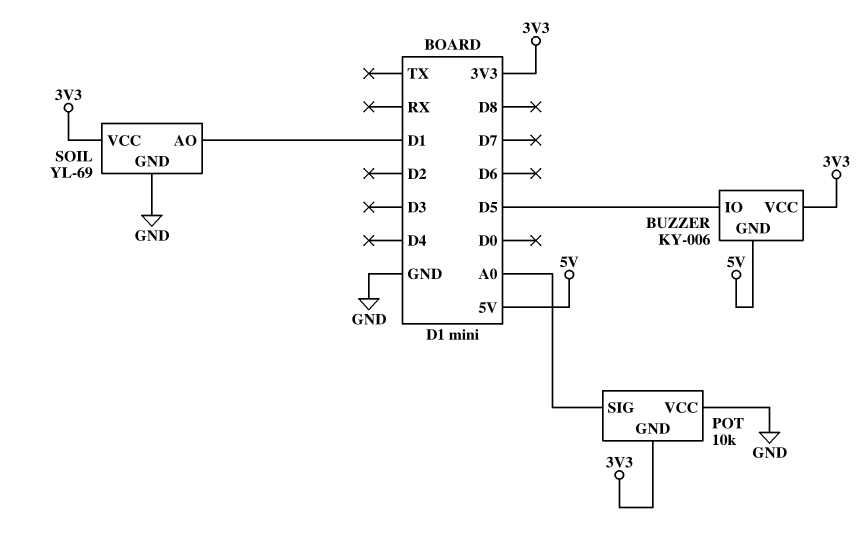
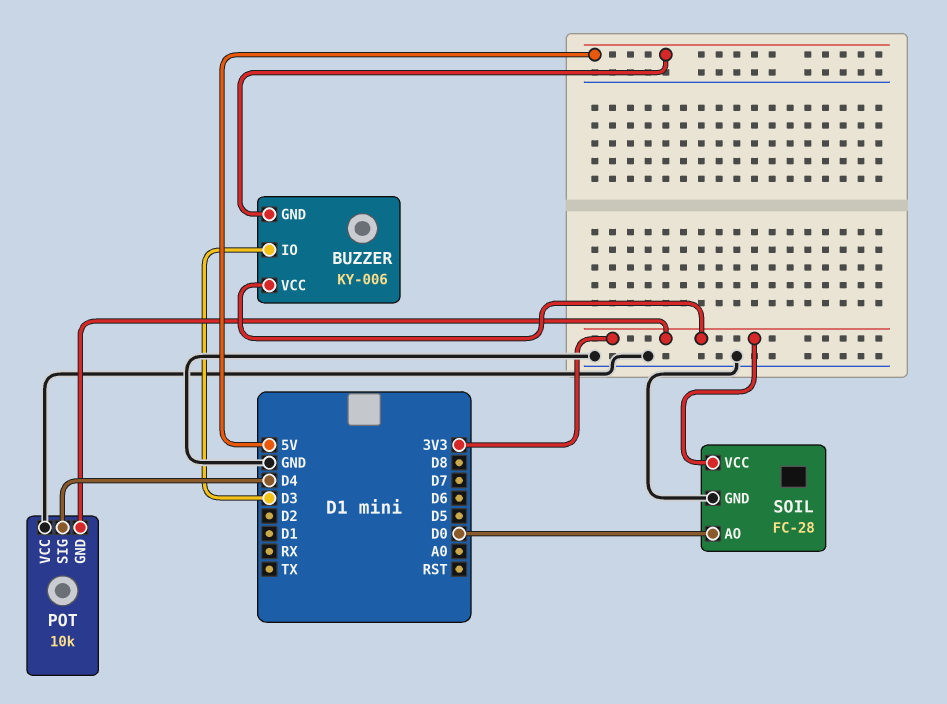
BUZZER pin IO: D5 -> D3
POT pin SIG: A0 -> D4
SOIL: YL-69 -> FC-28
SOIL pin AO: D1 -> D0

